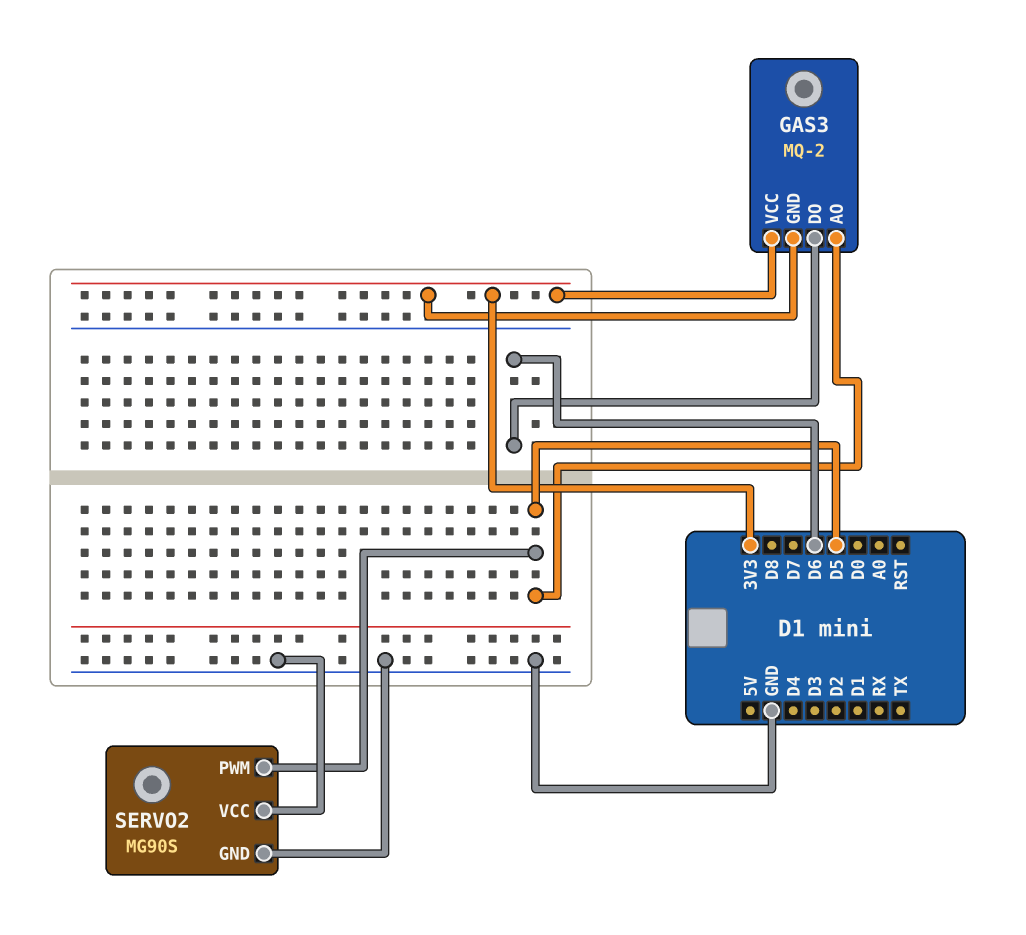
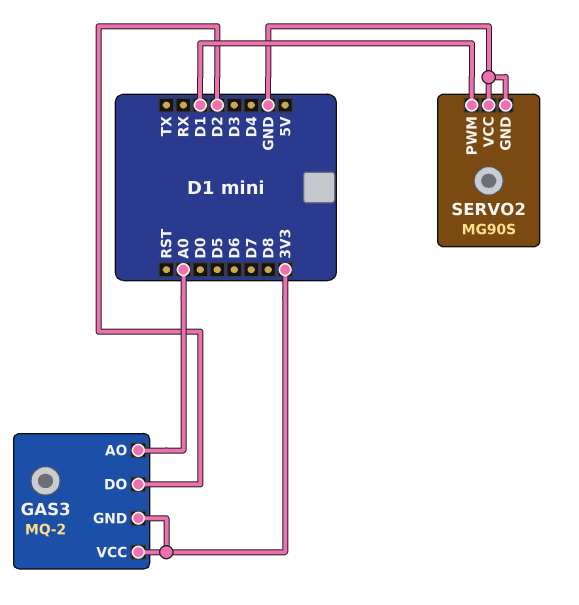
GAS3 pin AO: D5 -> A0
GAS3 pin DO: D6 -> D2
SERVO2 pin PWM: D5 -> D1

